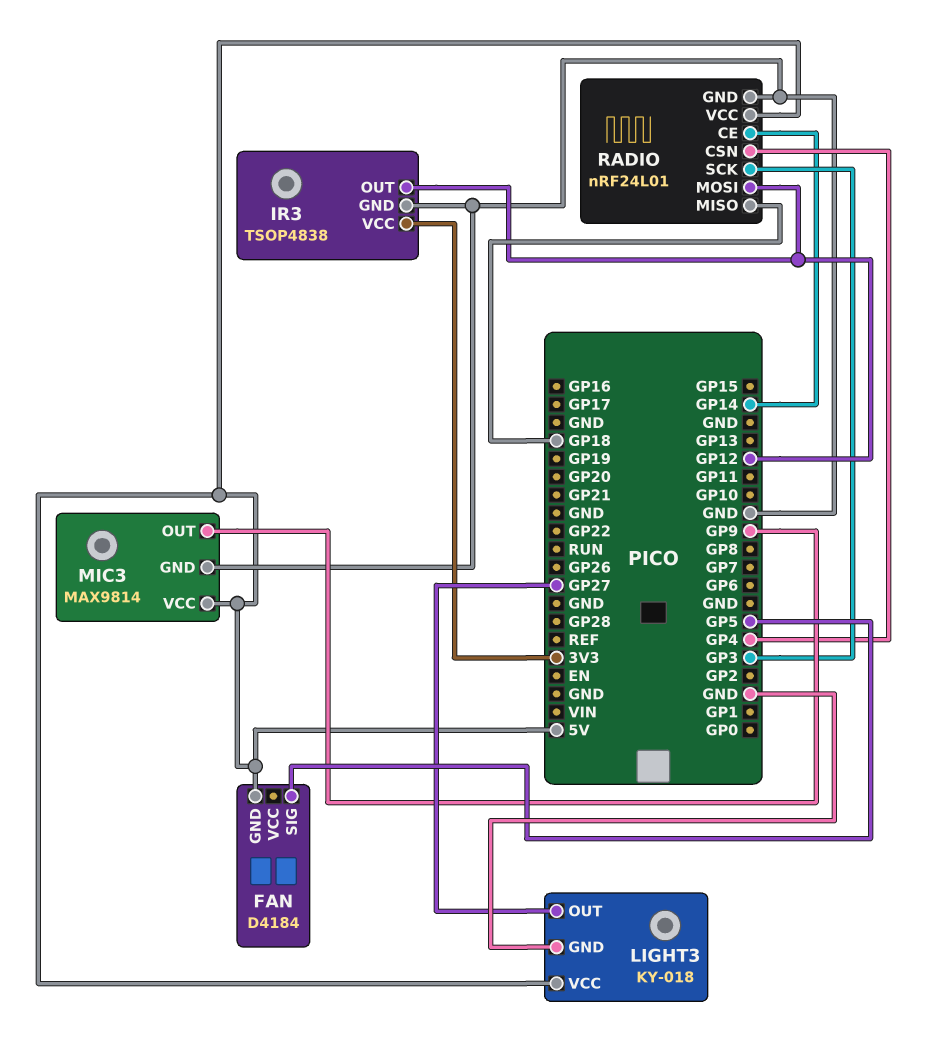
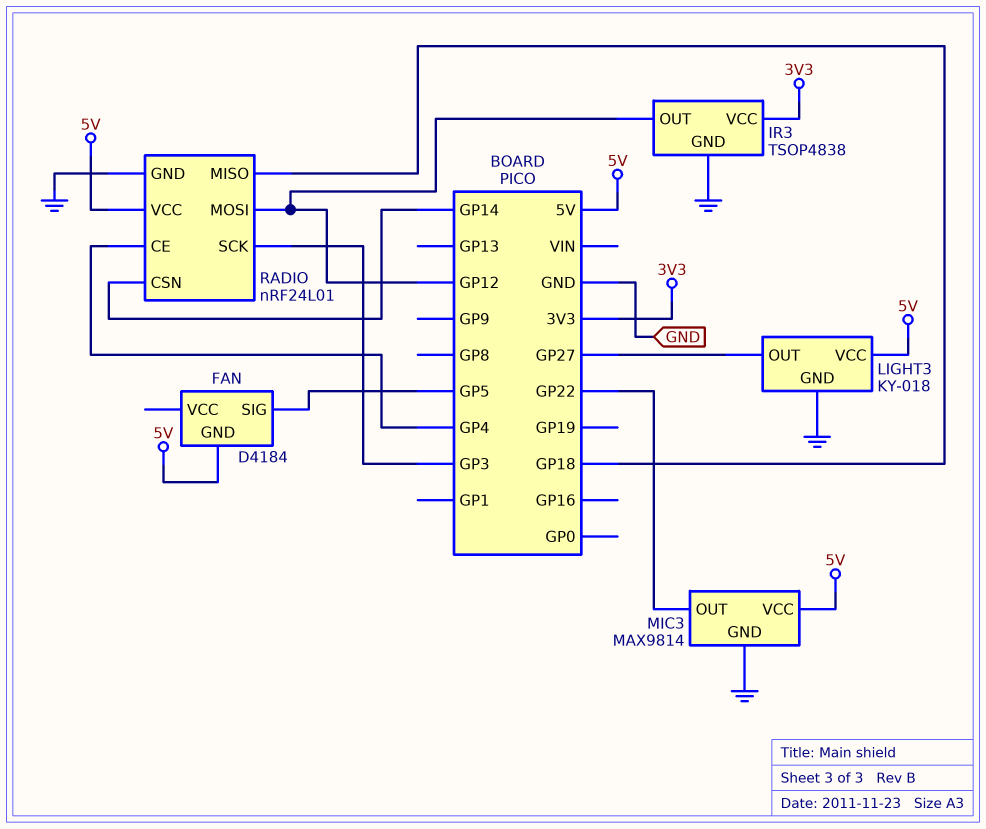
MIC3 pin OUT: GP9 -> GP22
RADIO pin CE: GP14 -> GP4
RADIO pin CSN: GP4 -> GP14

